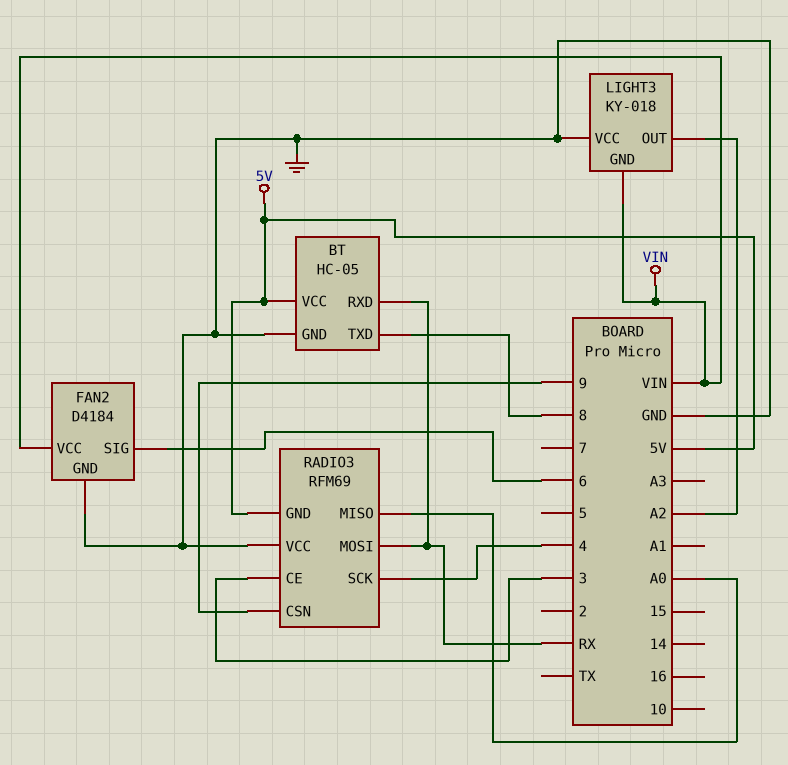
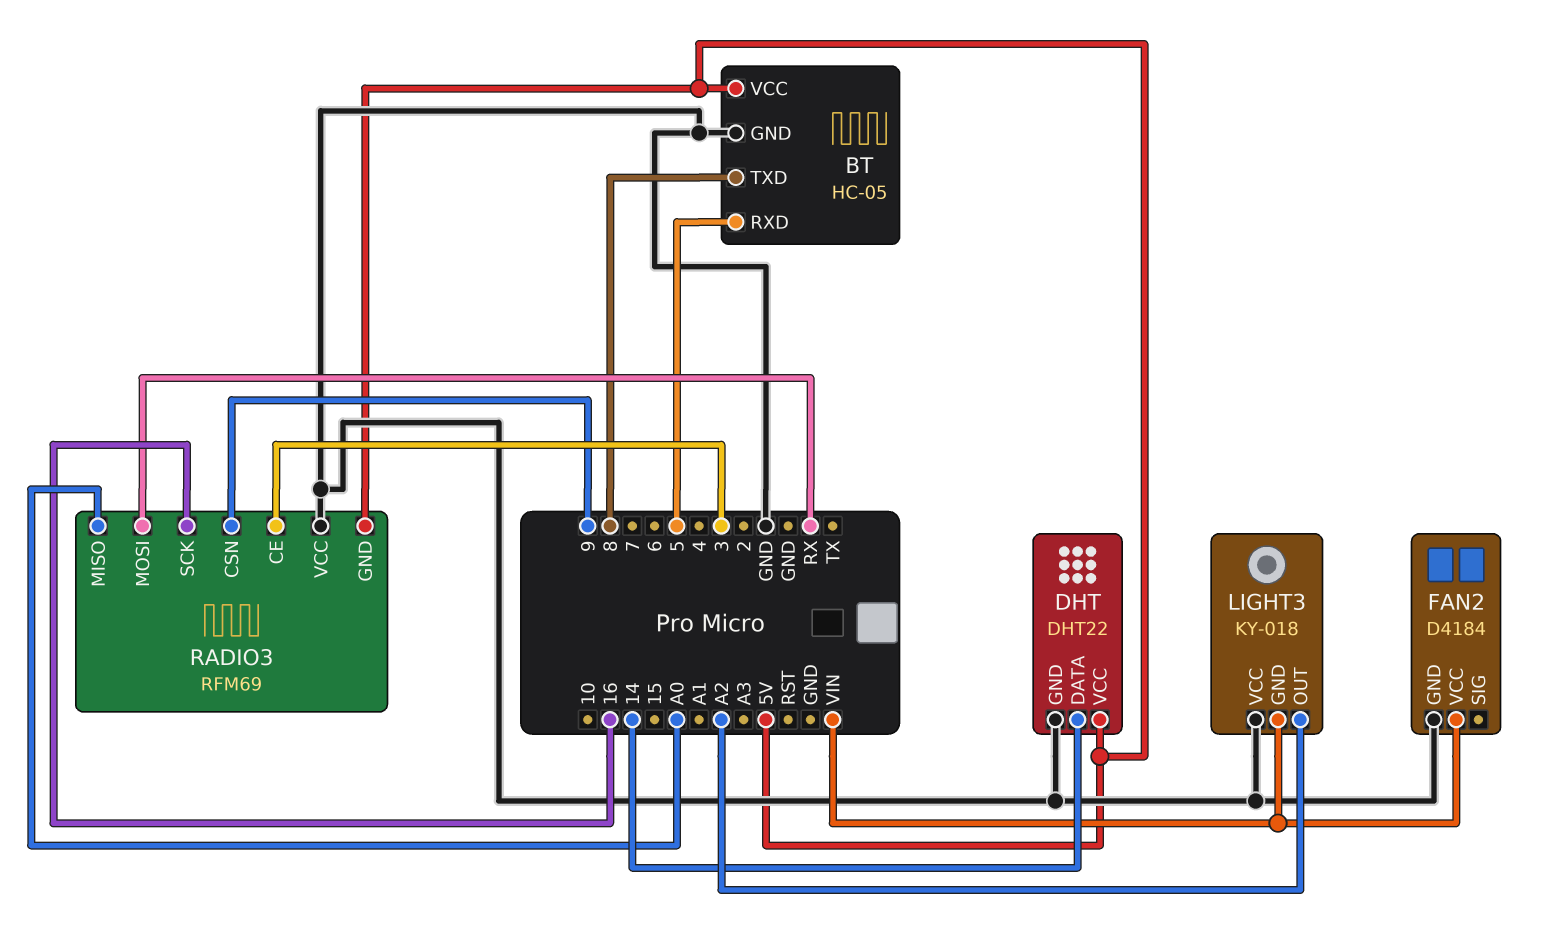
BT pin RXD: RX -> 5
DHT: none -> DHT22
DHT pin DATA: none -> 14
DHT pin GND: none -> GND
DHT pin VCC: none -> 5V
FAN2 pin SIG: 6 -> none
RADIO3 pin SCK: 4 -> 16

